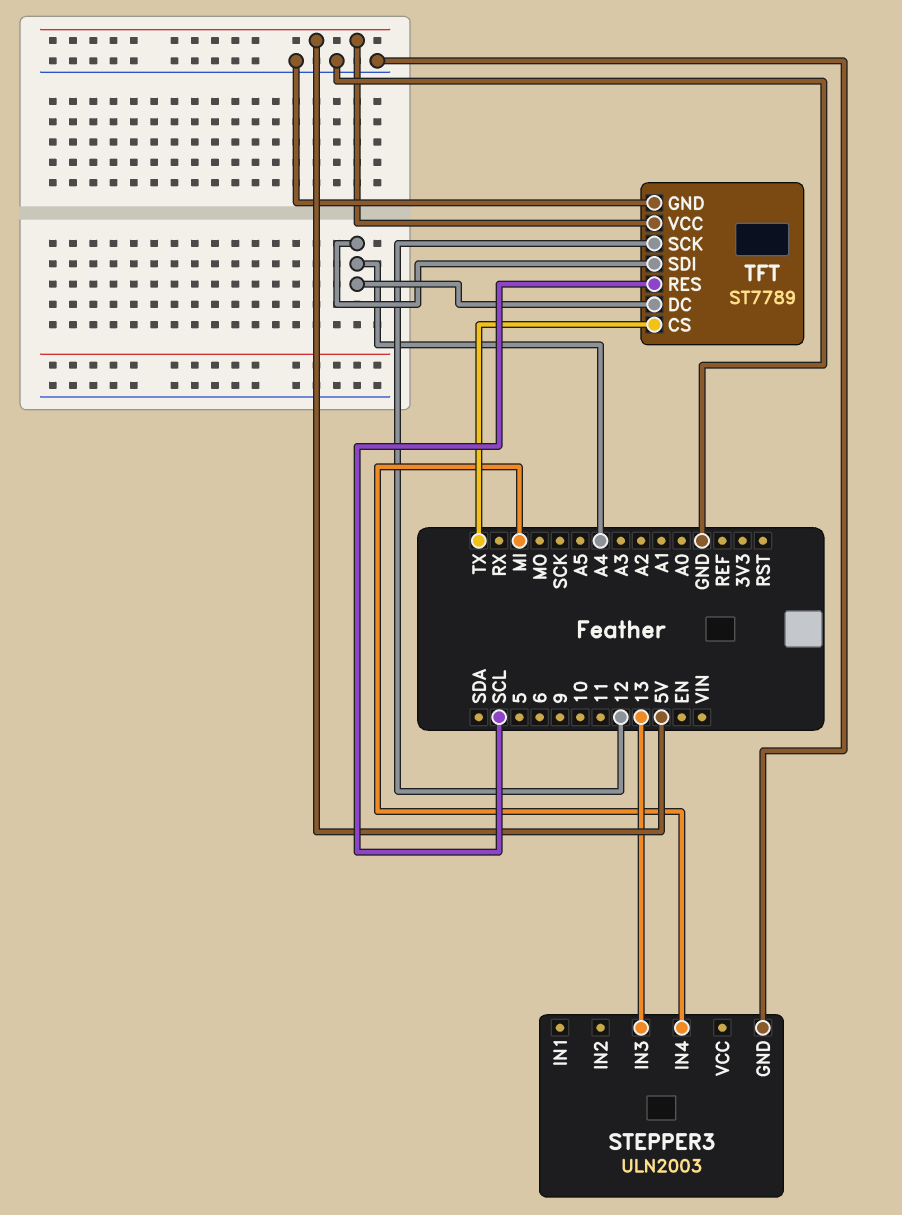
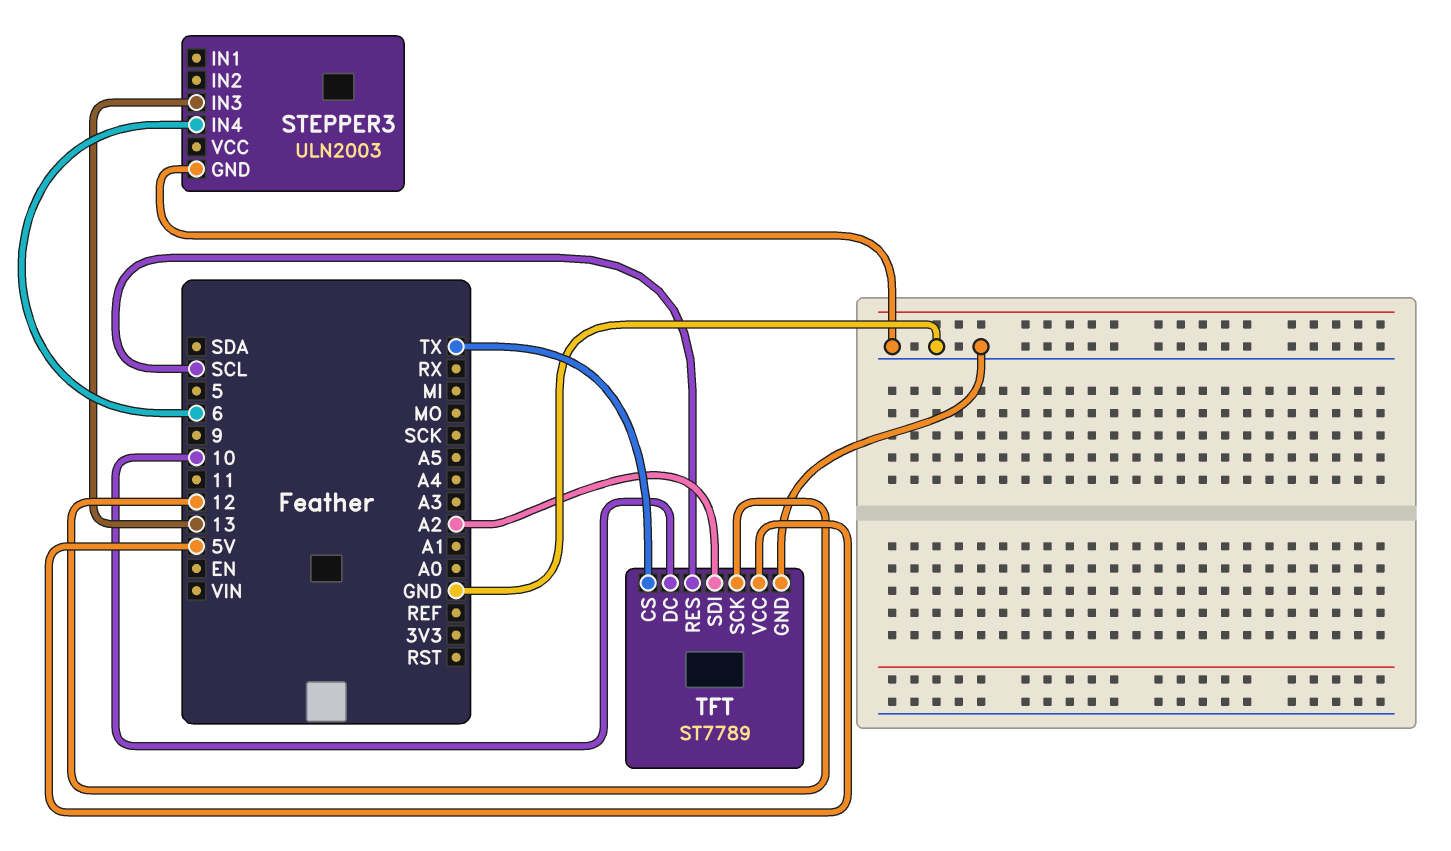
STEPPER3 pin IN4: MI -> 6
TFT pin DC: A4 -> 10
TFT pin SDI: A4 -> A2

